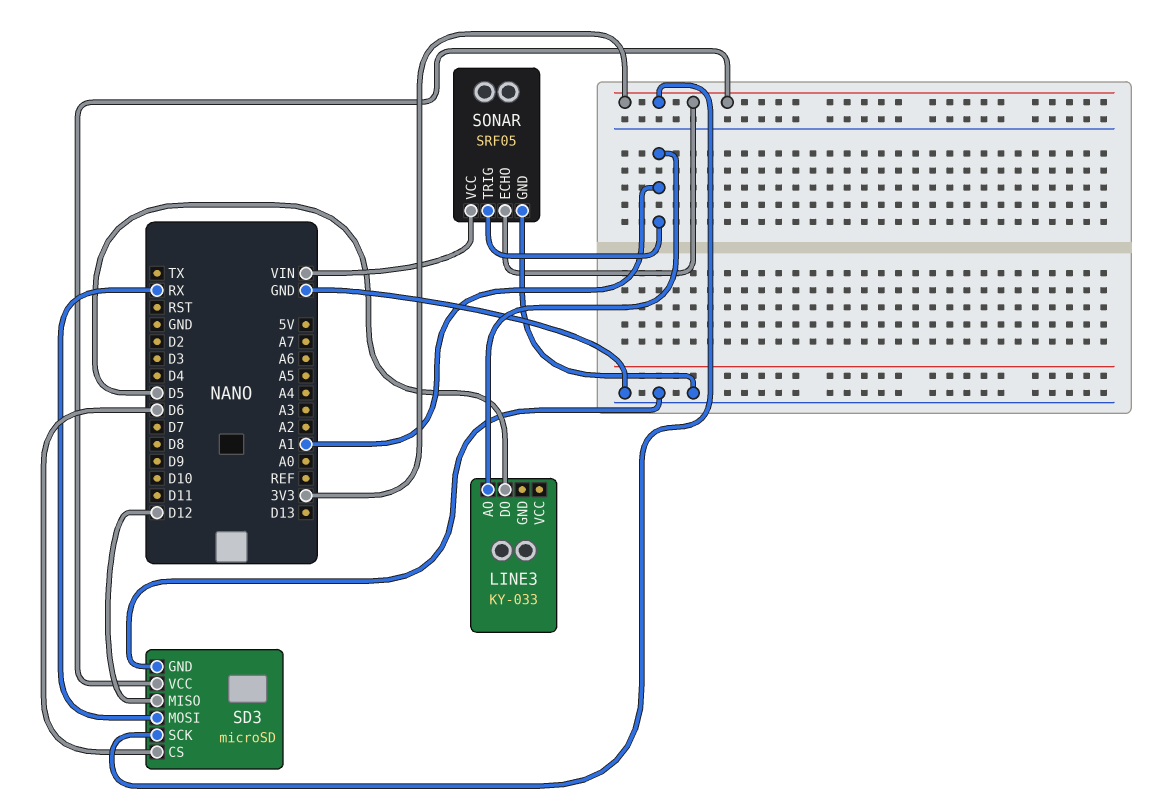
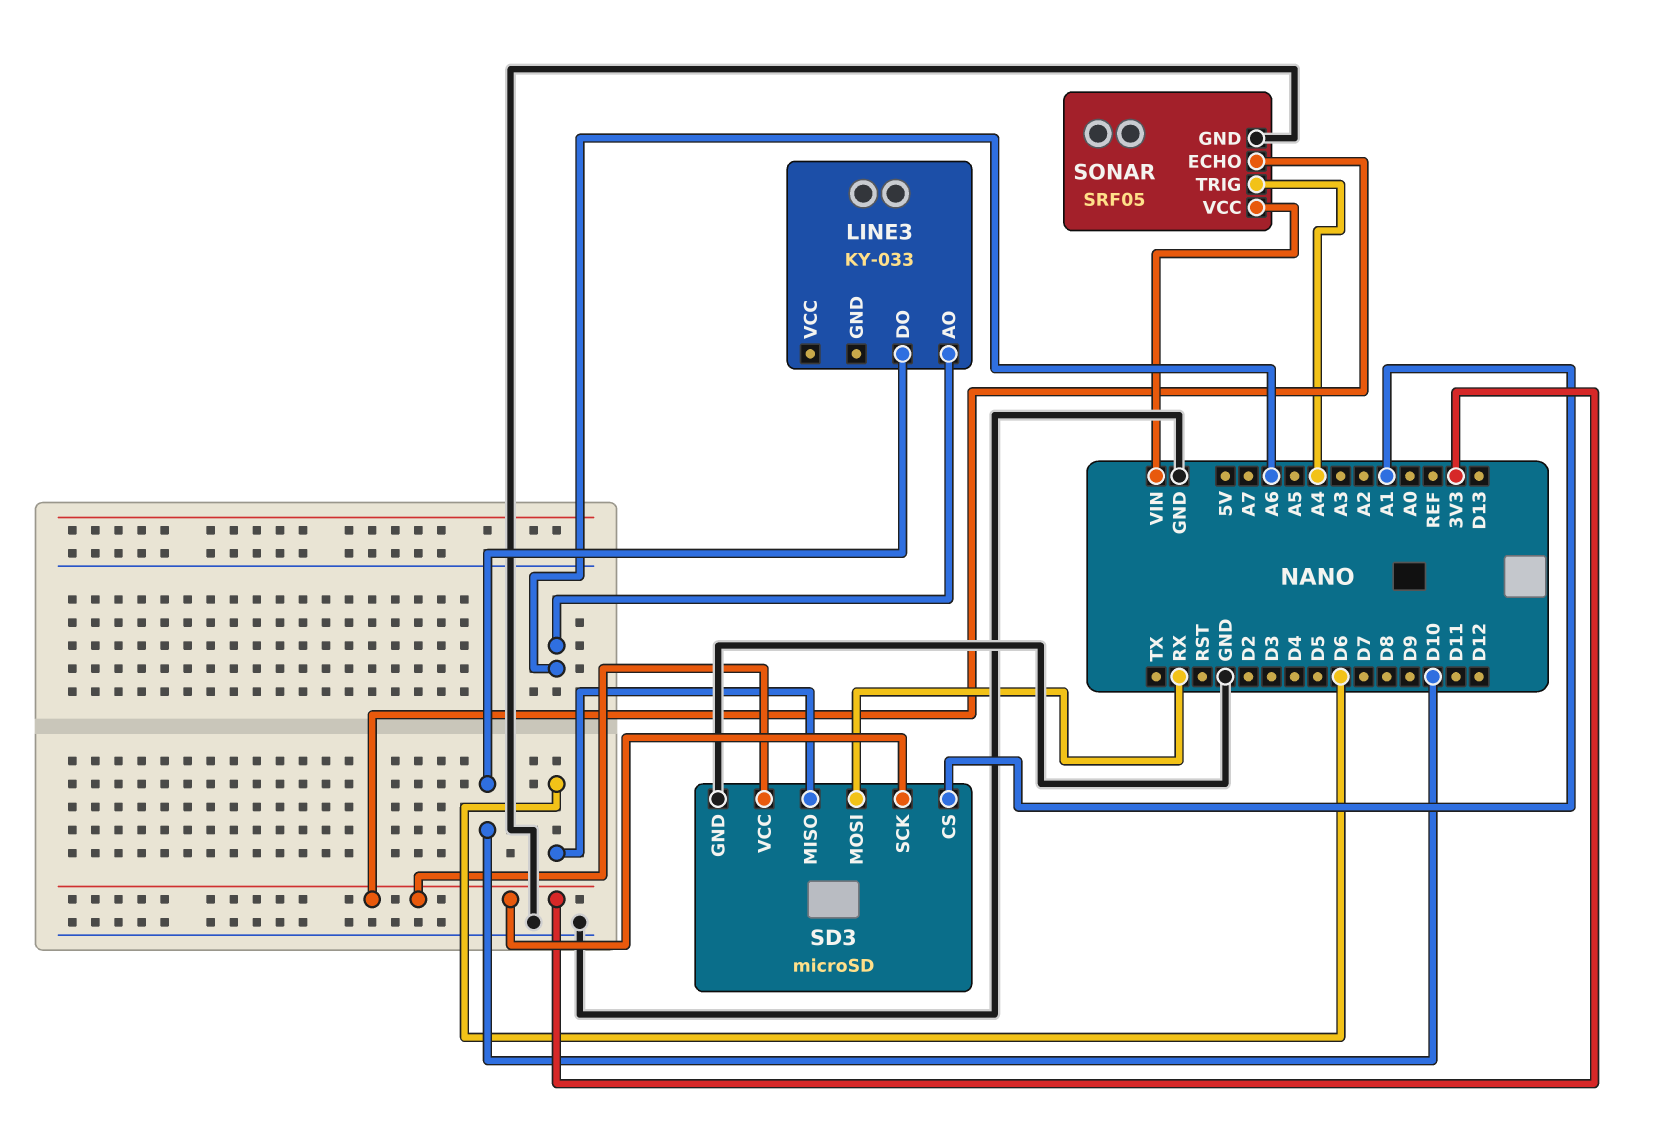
LINE3 pin AO: A1 -> A6
LINE3 pin DO: D5 -> D10
SD3 pin CS: D6 -> A1
SD3 pin MISO: D12 -> D6
SONAR pin TRIG: A1 -> A4

